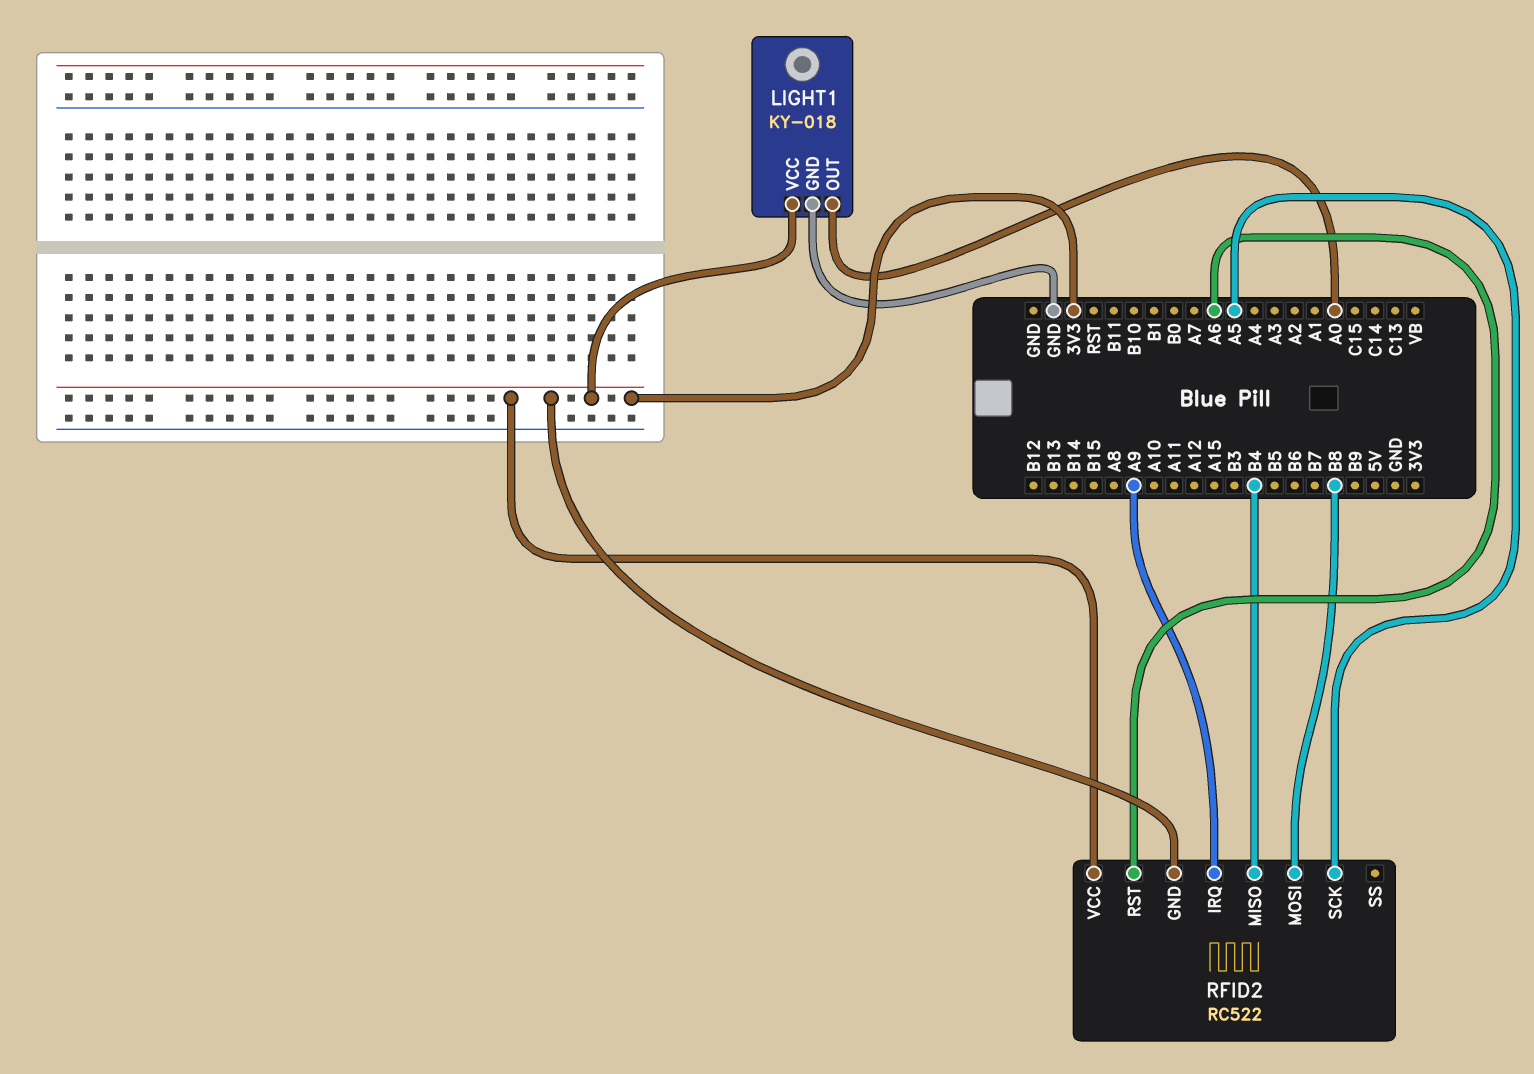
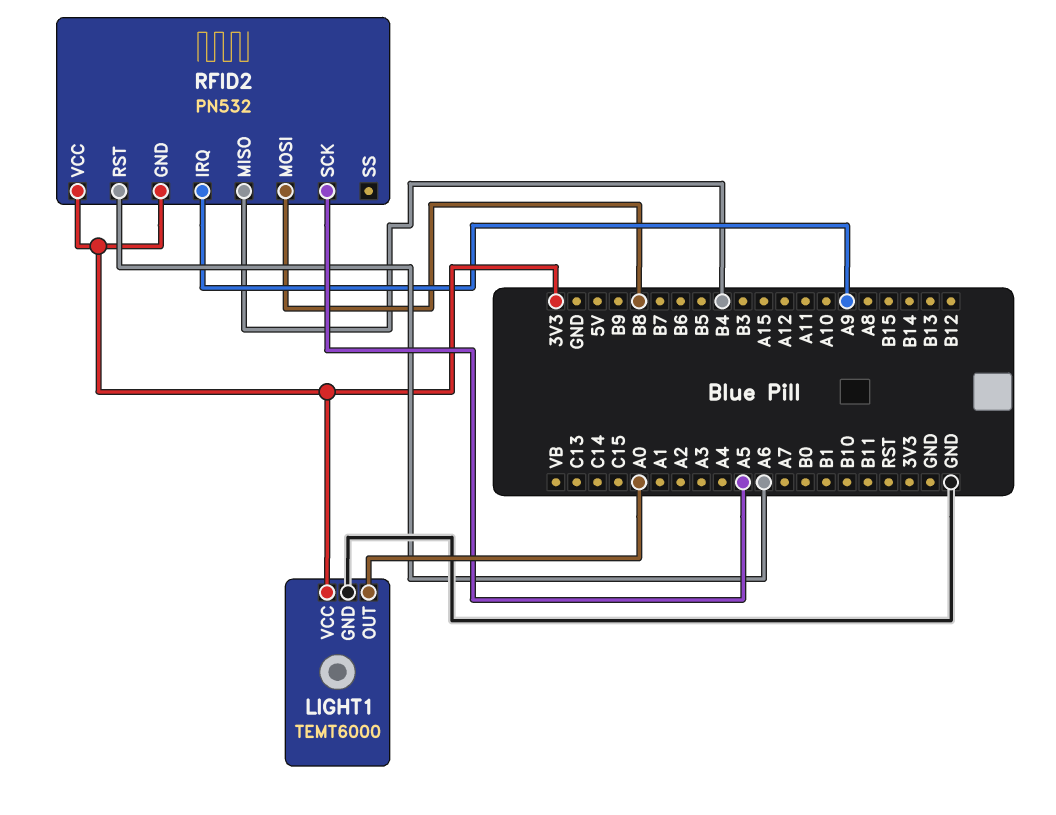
LIGHT1: KY-018 -> TEMT6000
RFID2: RC522 -> PN532

